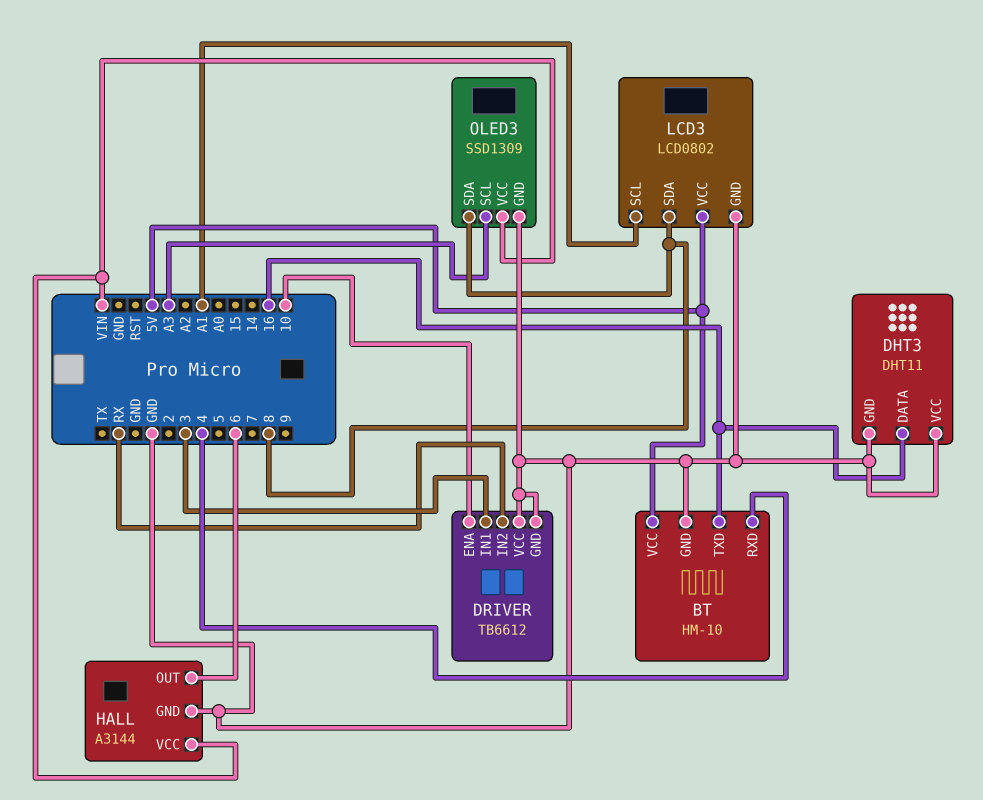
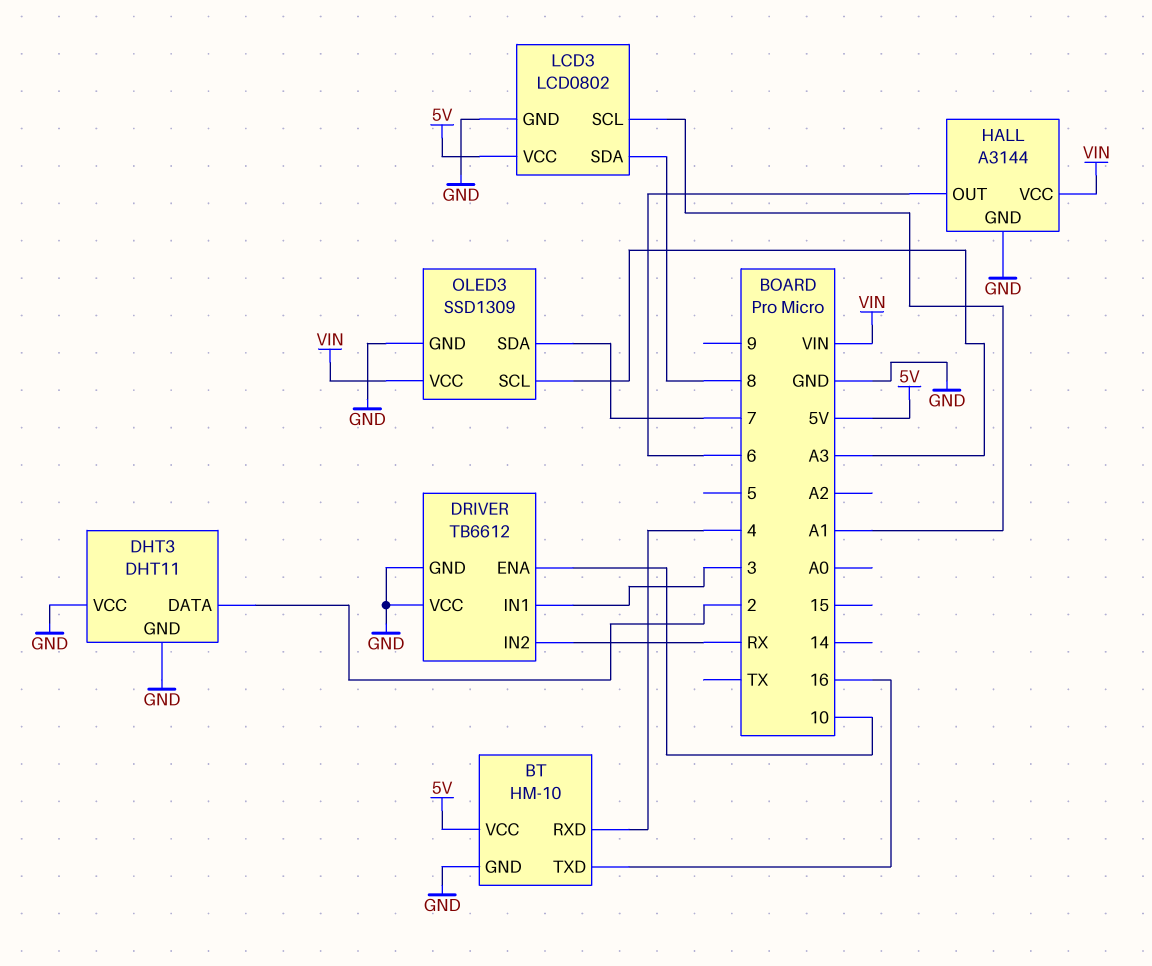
DHT3 pin DATA: 16 -> 2
OLED3 pin SDA: 8 -> 7

